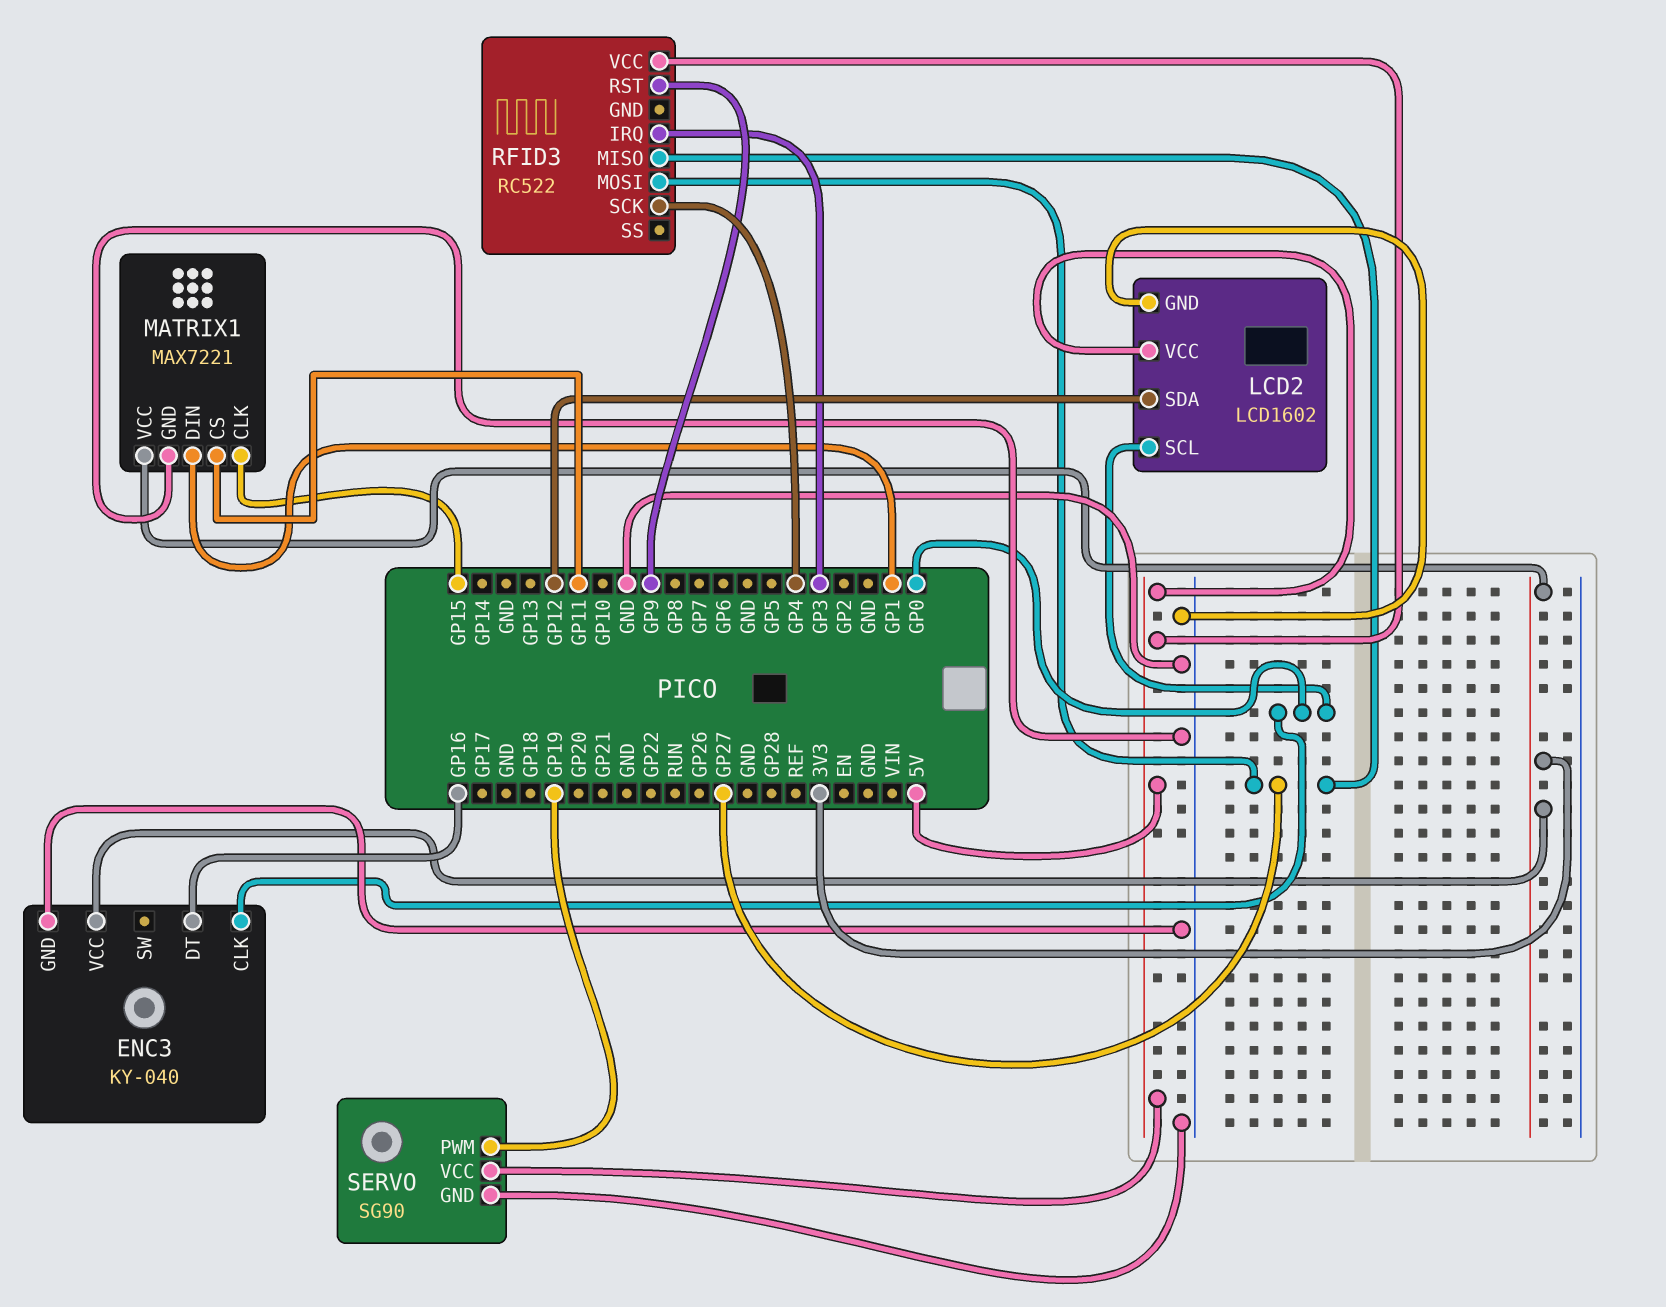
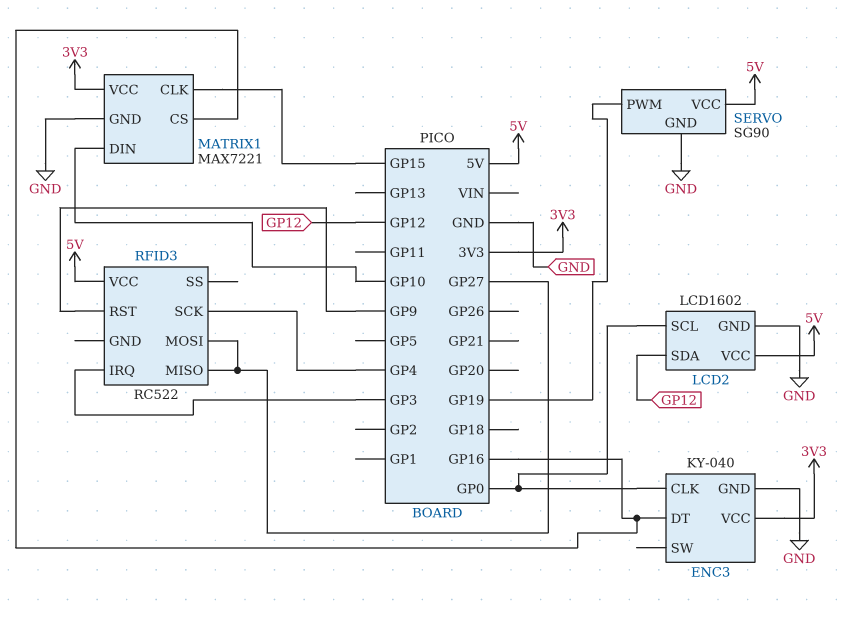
MATRIX1 pin CS: GP11 -> GP16
MATRIX1 pin DIN: GP1 -> GP10

